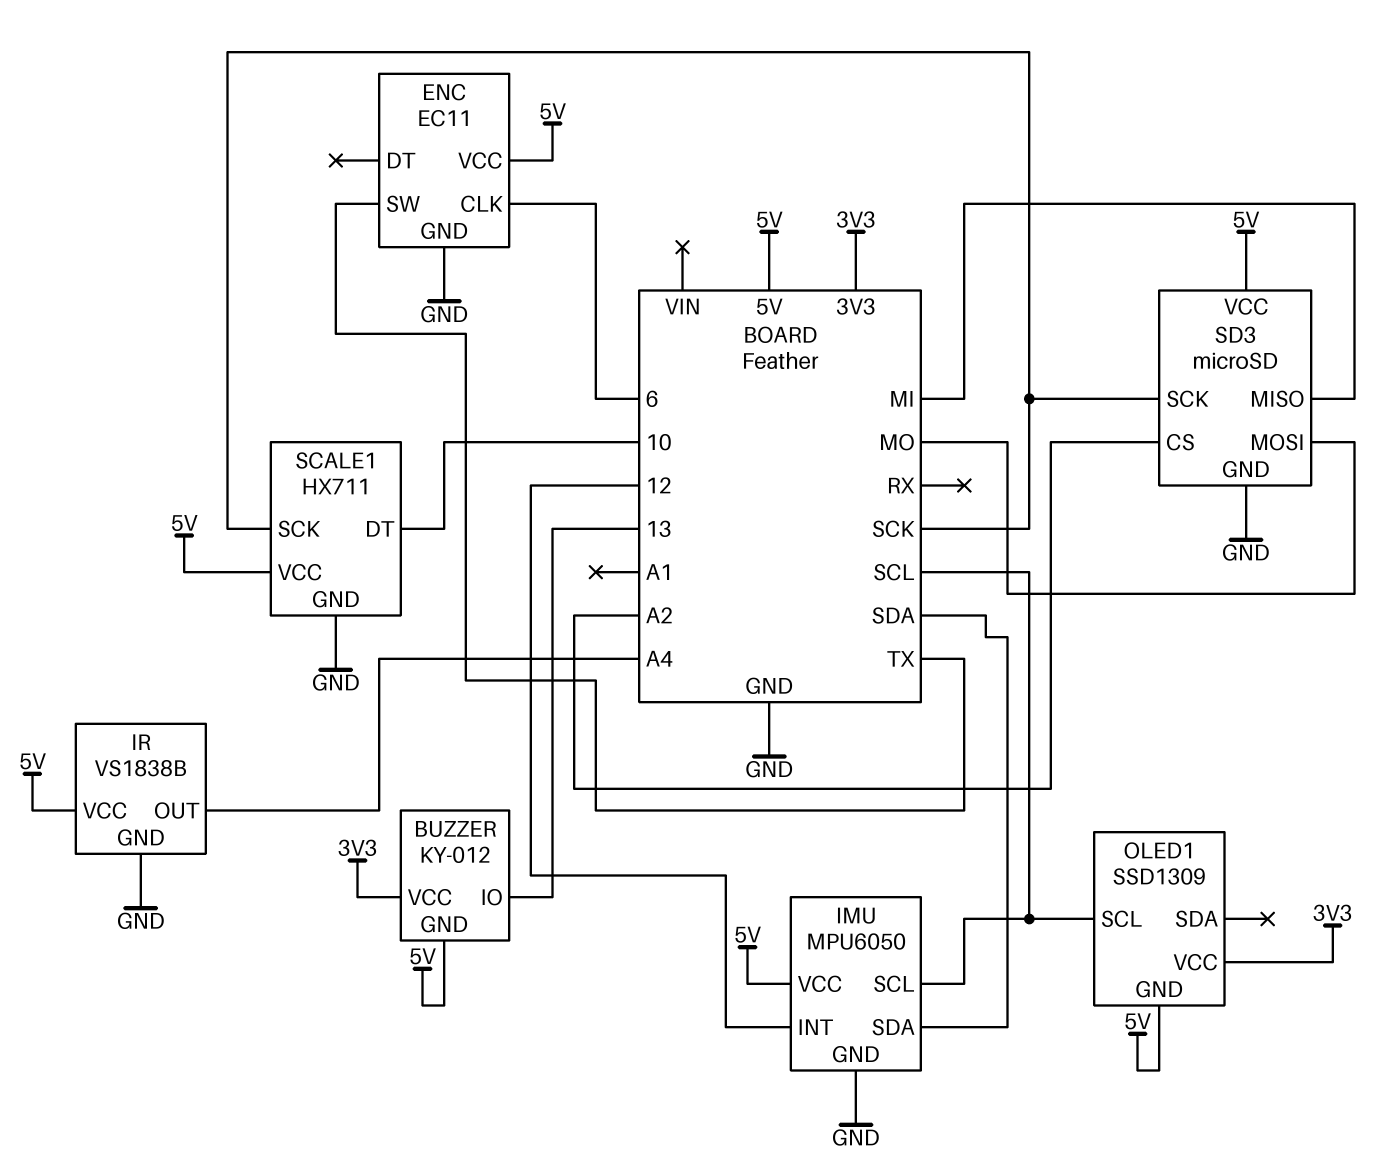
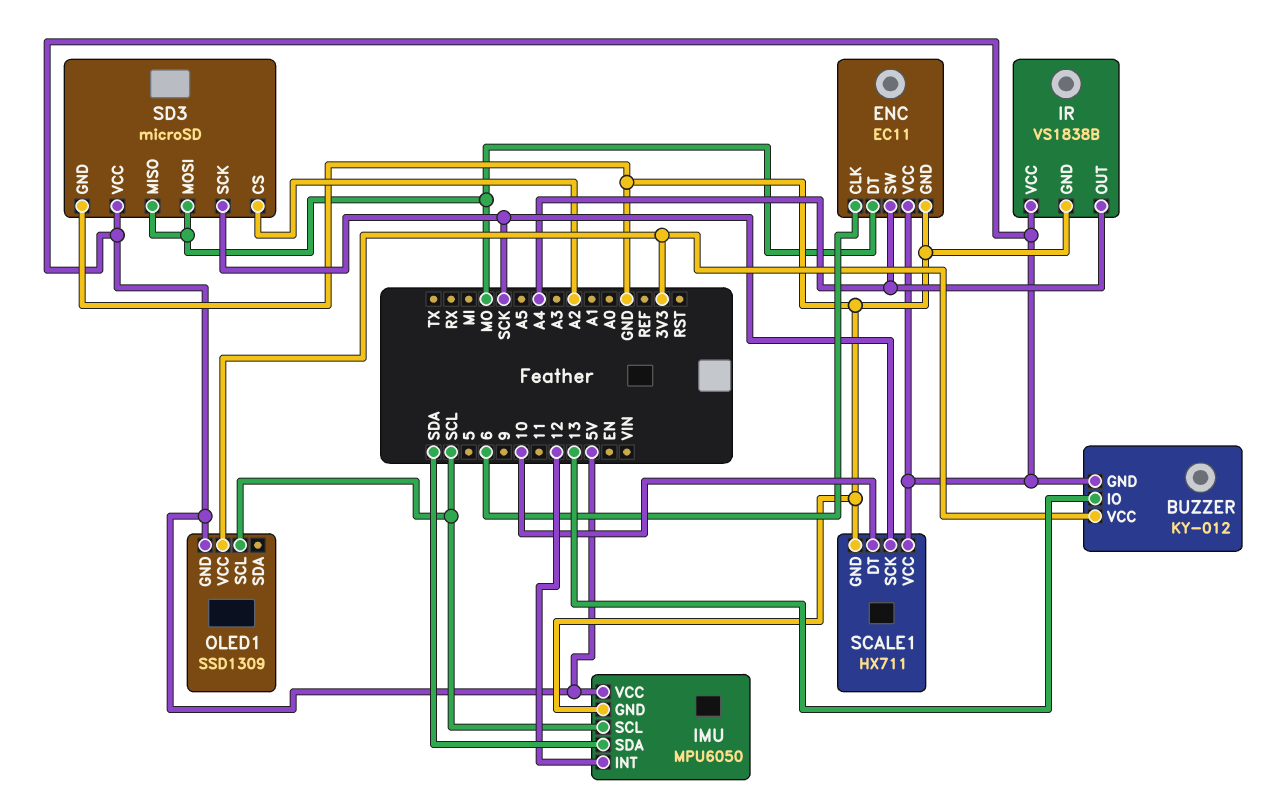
ENC pin DT: none -> MO
ENC pin SW: TX -> A4
SD3 pin MISO: MI -> MO

